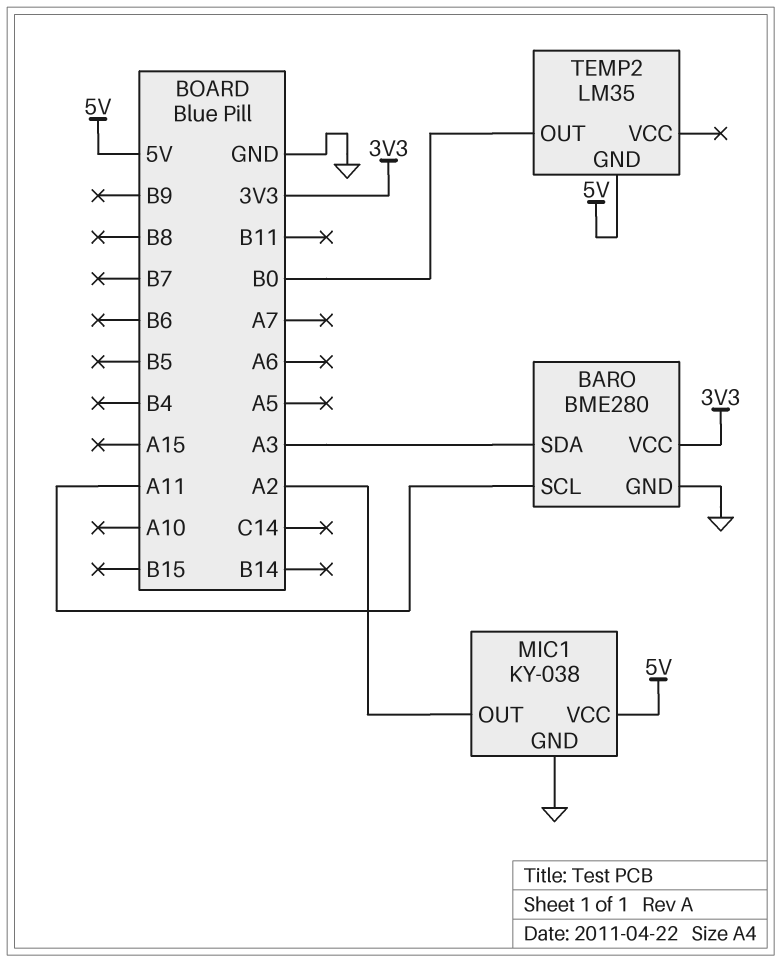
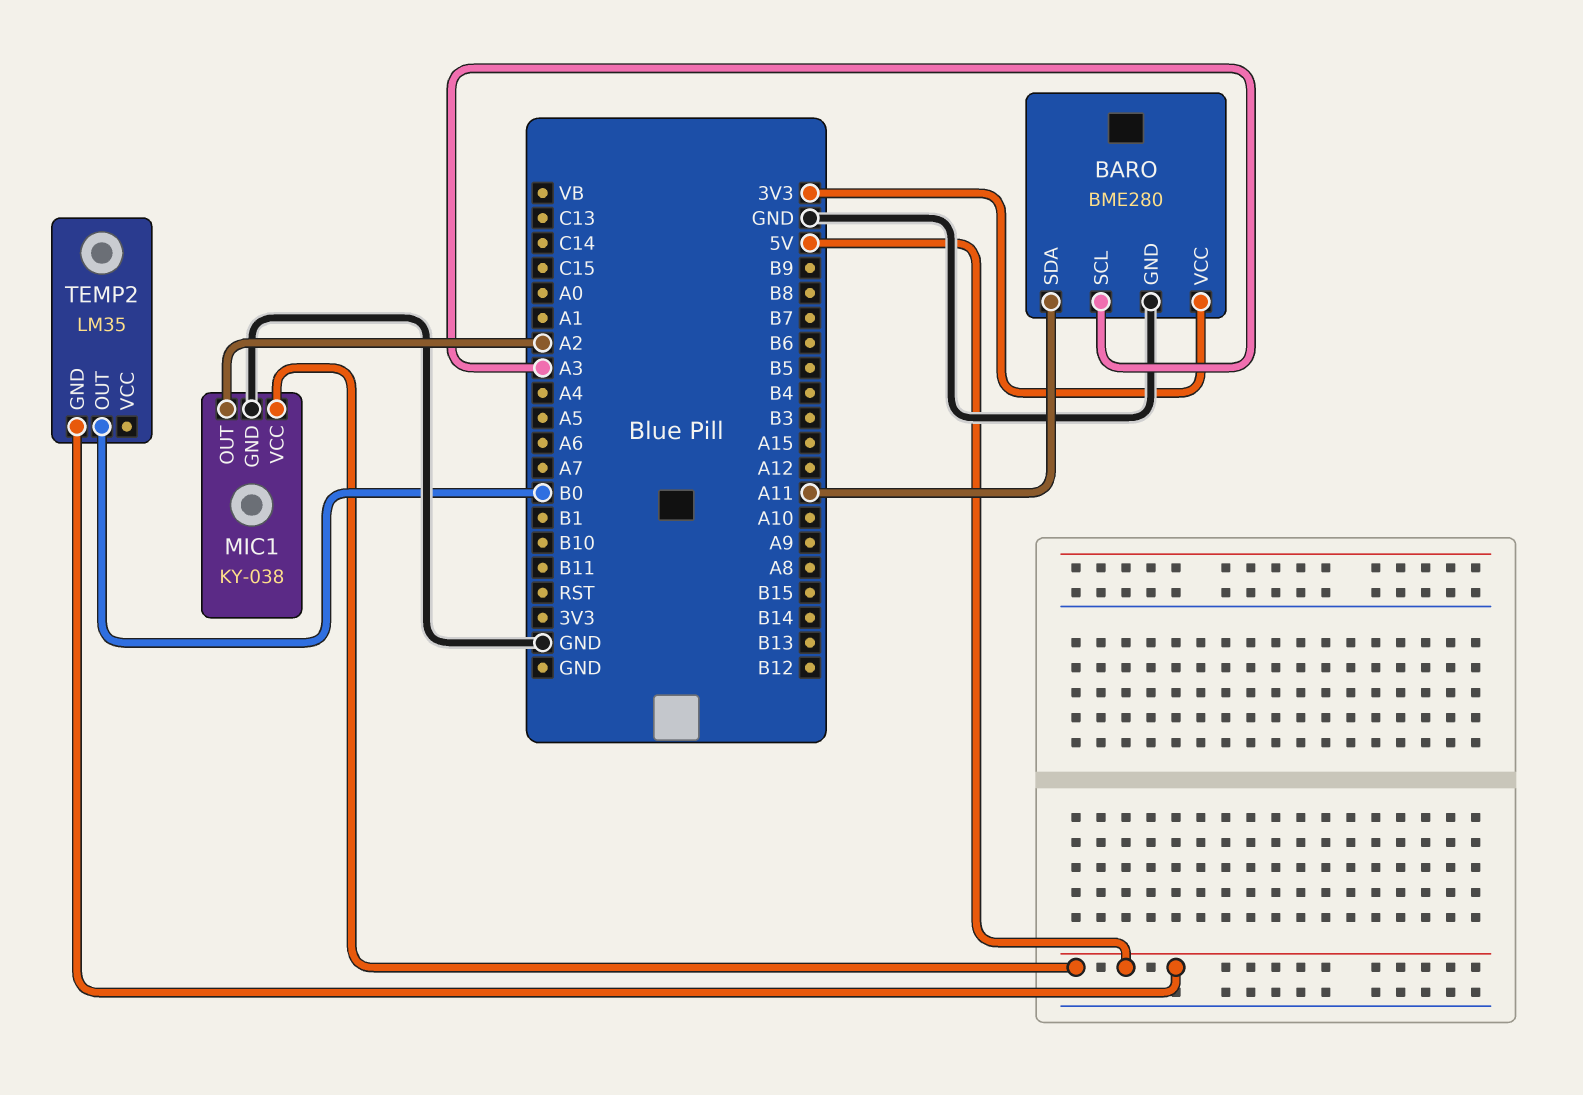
BARO pin SCL: A11 -> A3
BARO pin SDA: A3 -> A11

